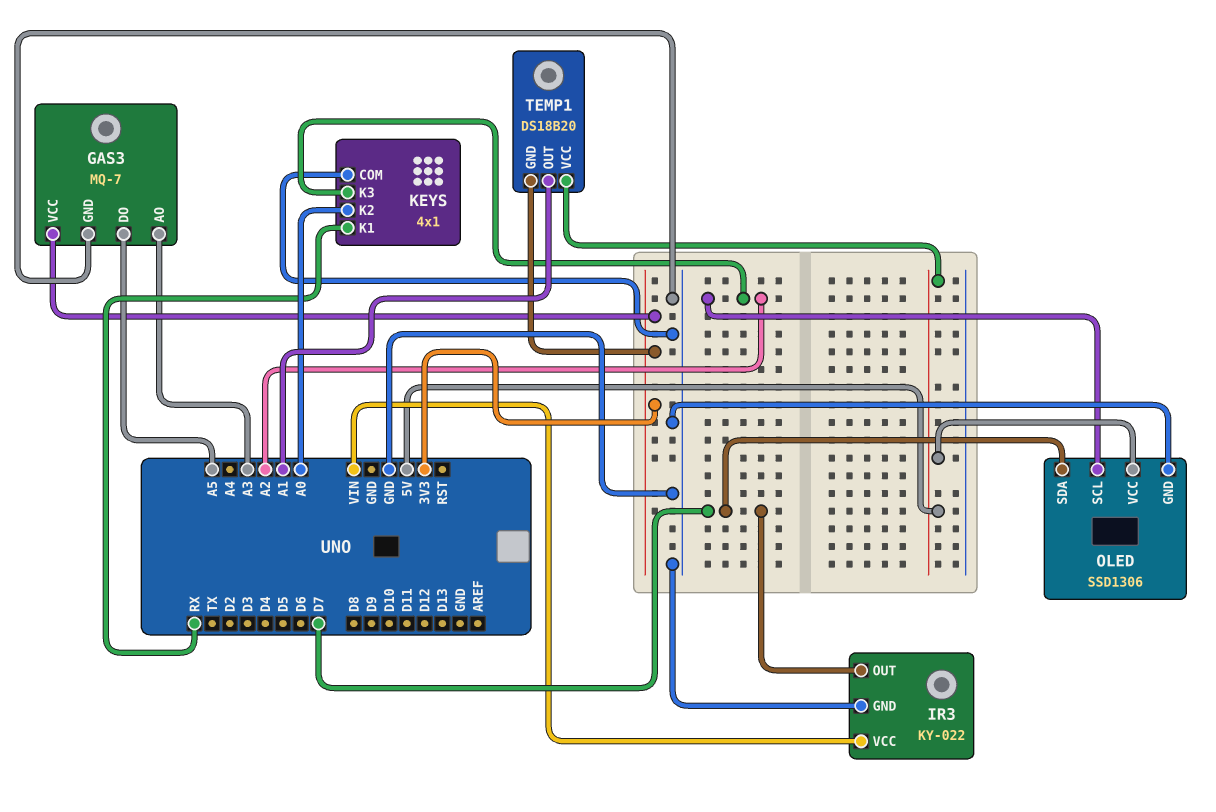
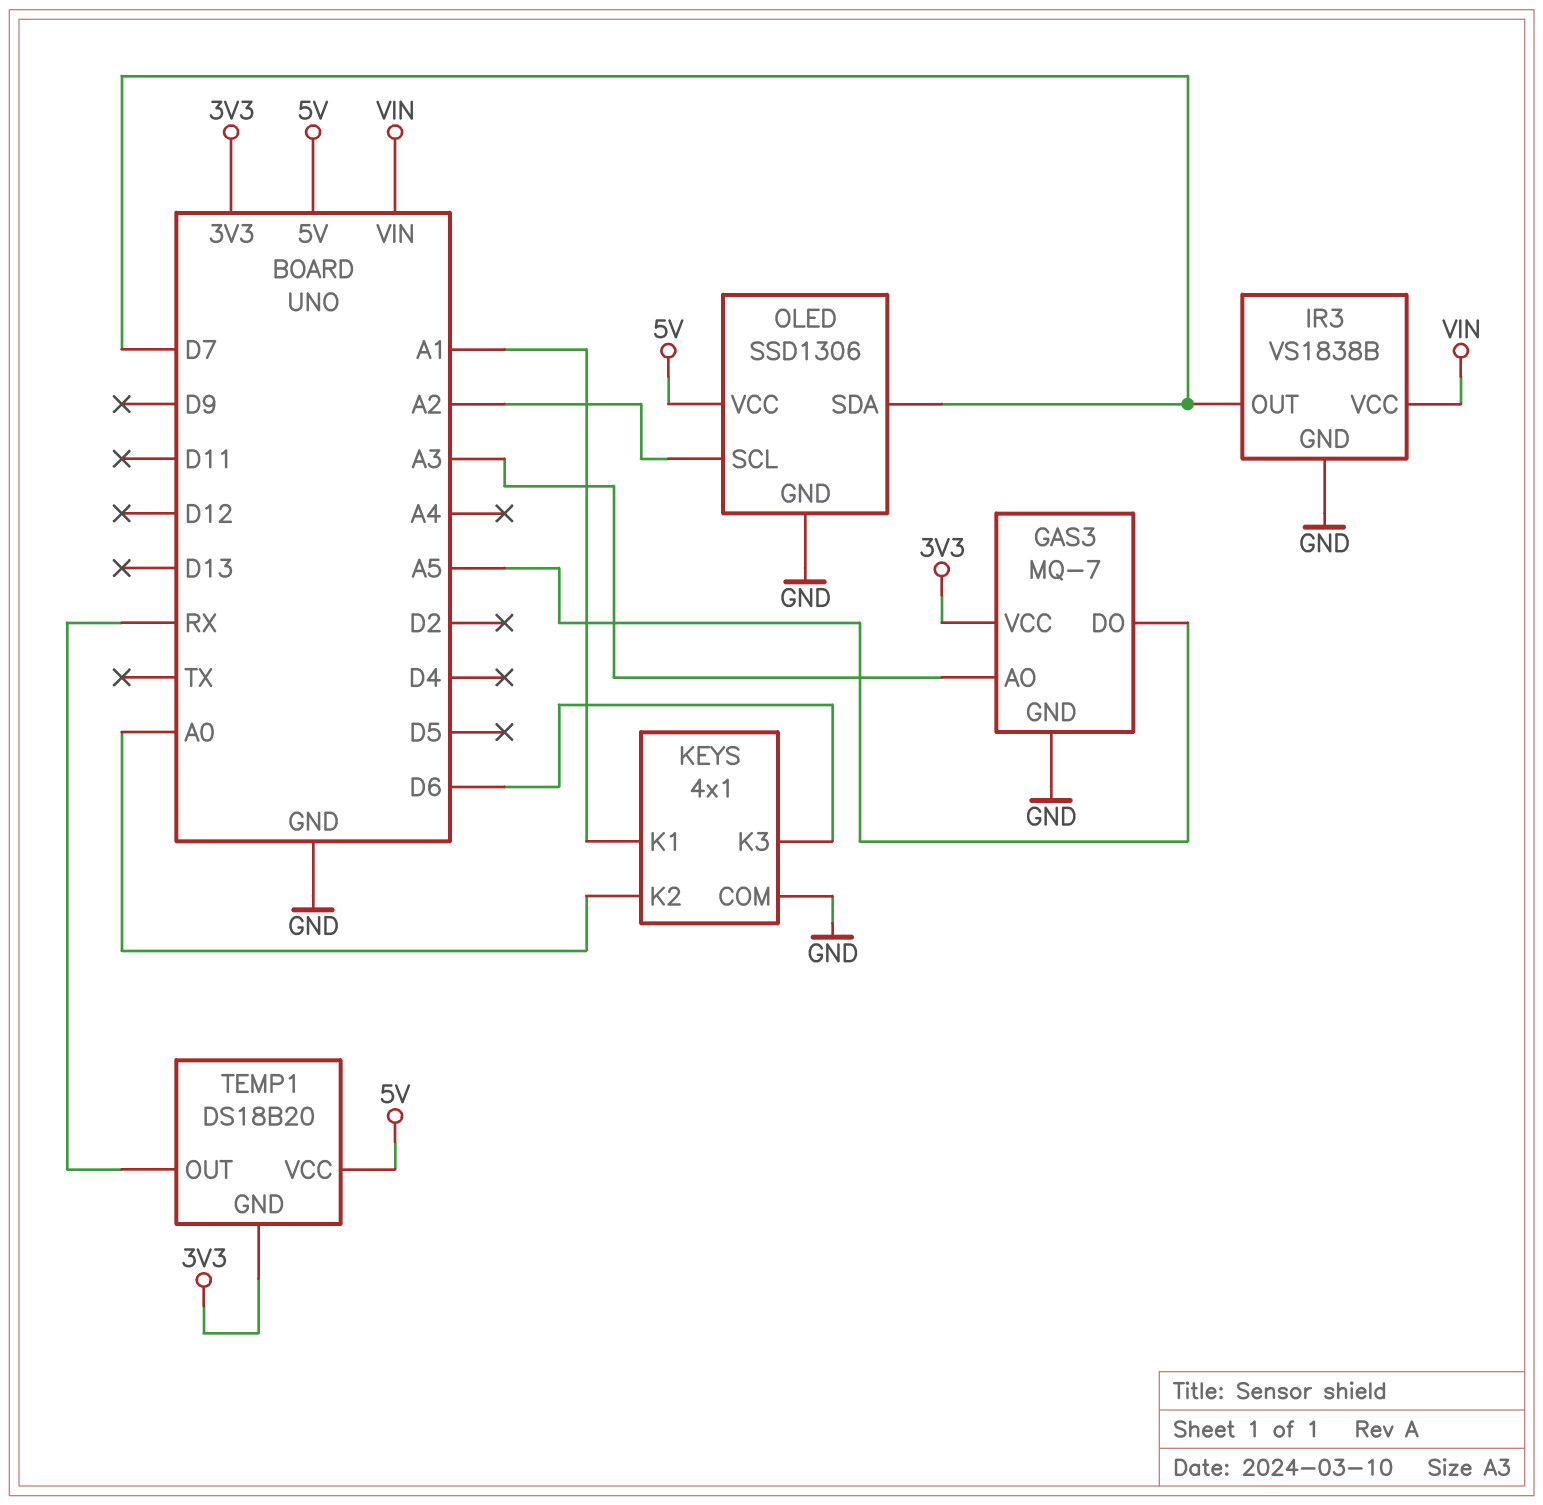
IR3: KY-022 -> VS1838B
KEYS pin K1: RX -> A1
KEYS pin K3: A2 -> D6
TEMP1 pin OUT: A1 -> RX

